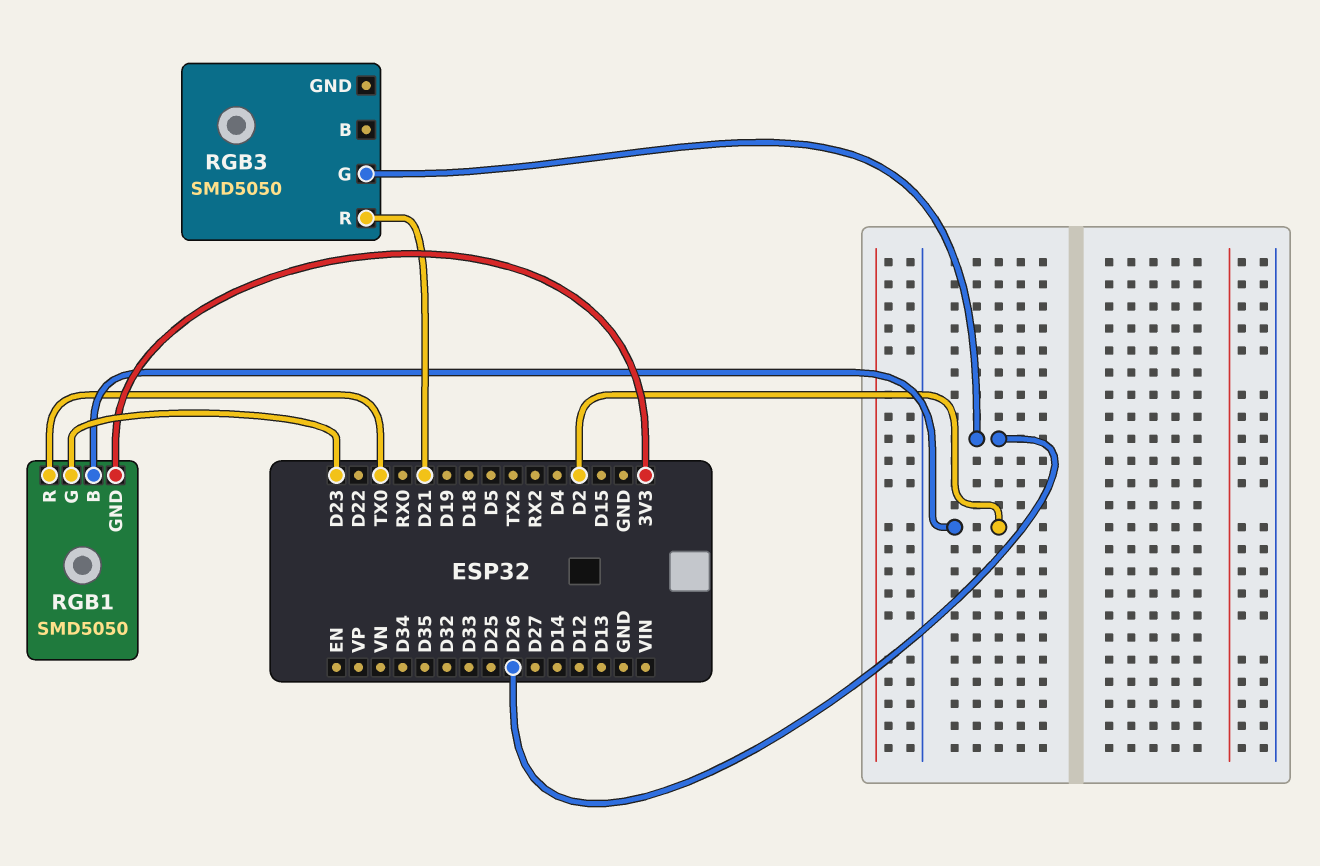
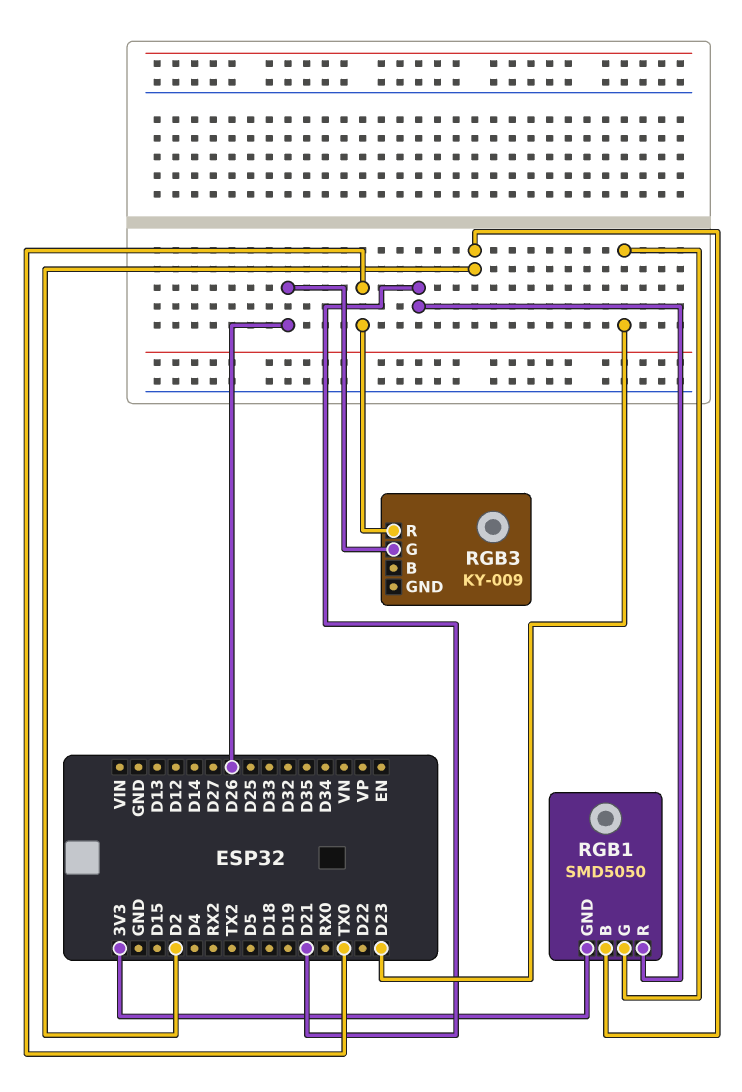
RGB1 pin R: TX0 -> D21
RGB3: SMD5050 -> KY-009
RGB3 pin R: D21 -> TX0

